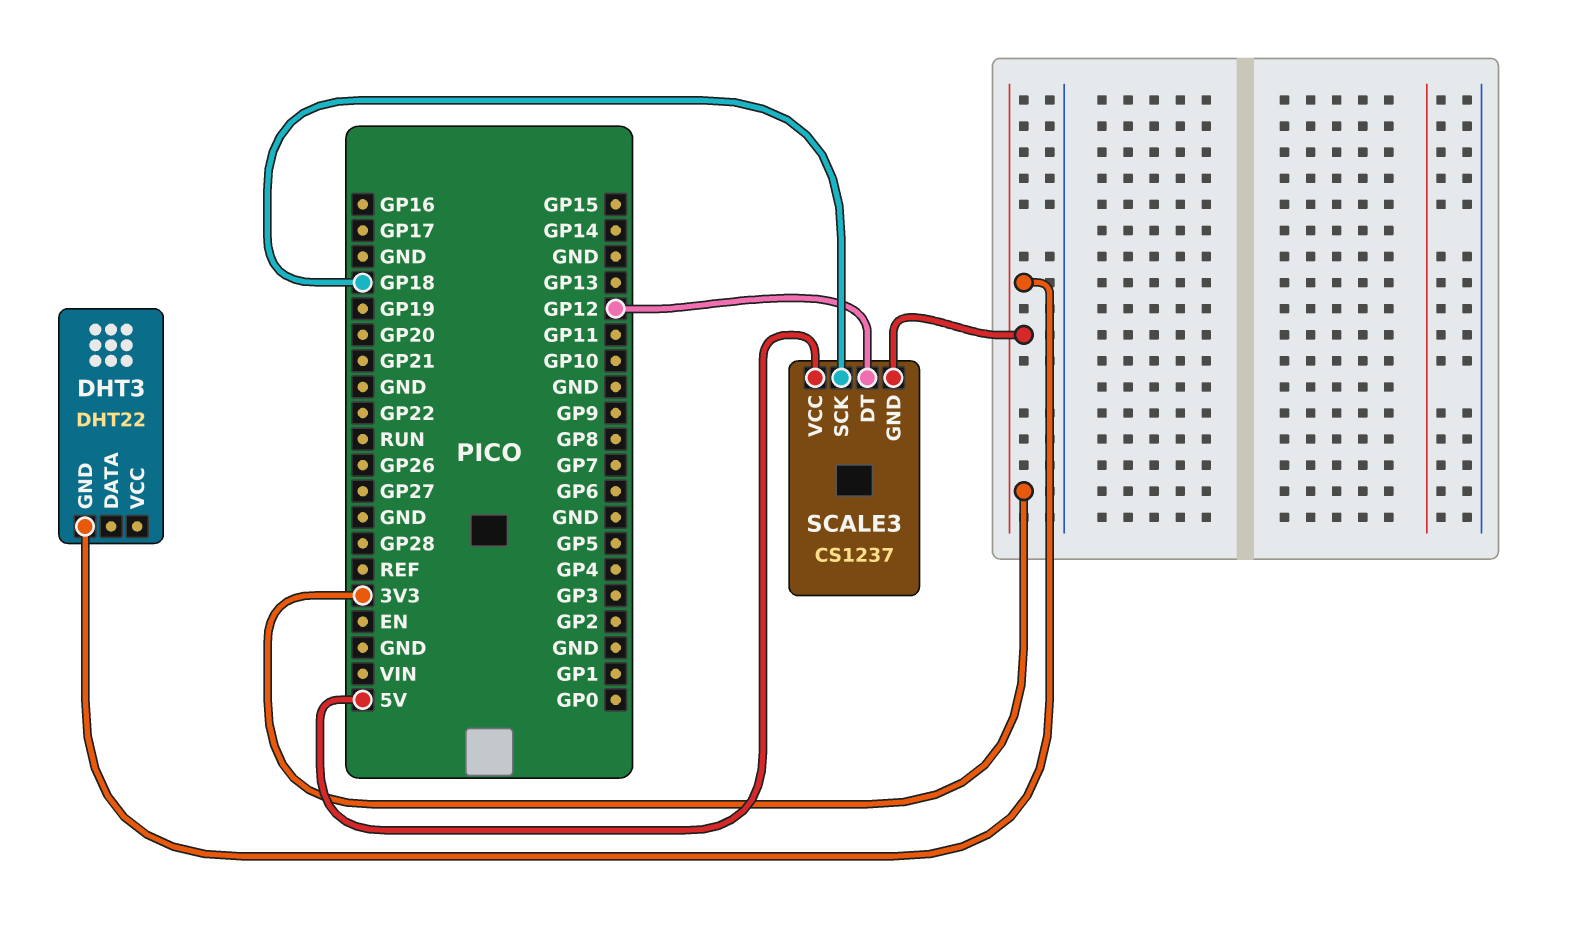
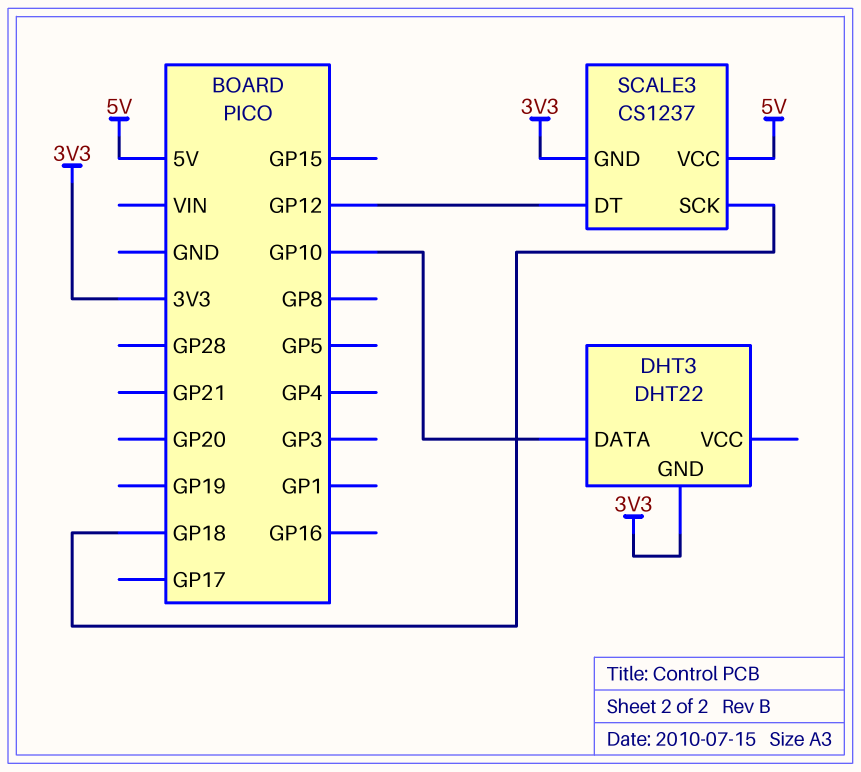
DHT3 pin DATA: none -> GP10

